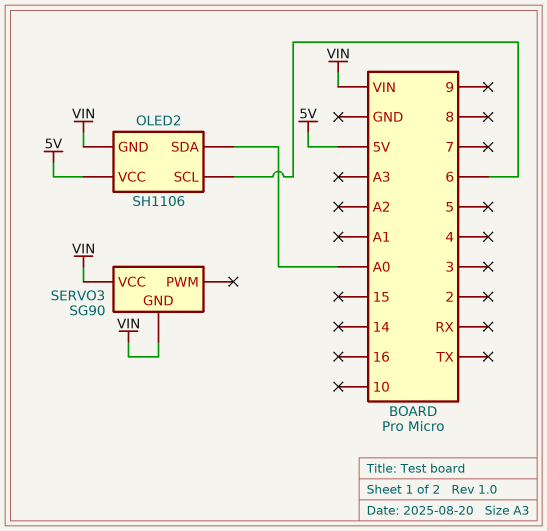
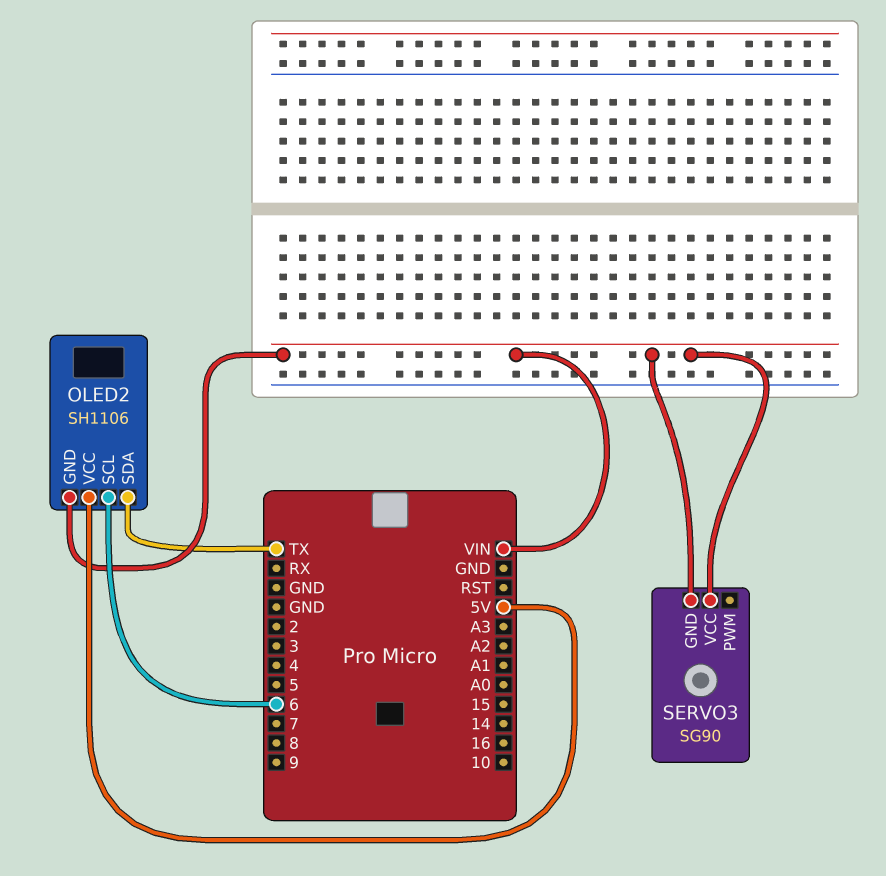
OLED2 pin SDA: A0 -> TX

